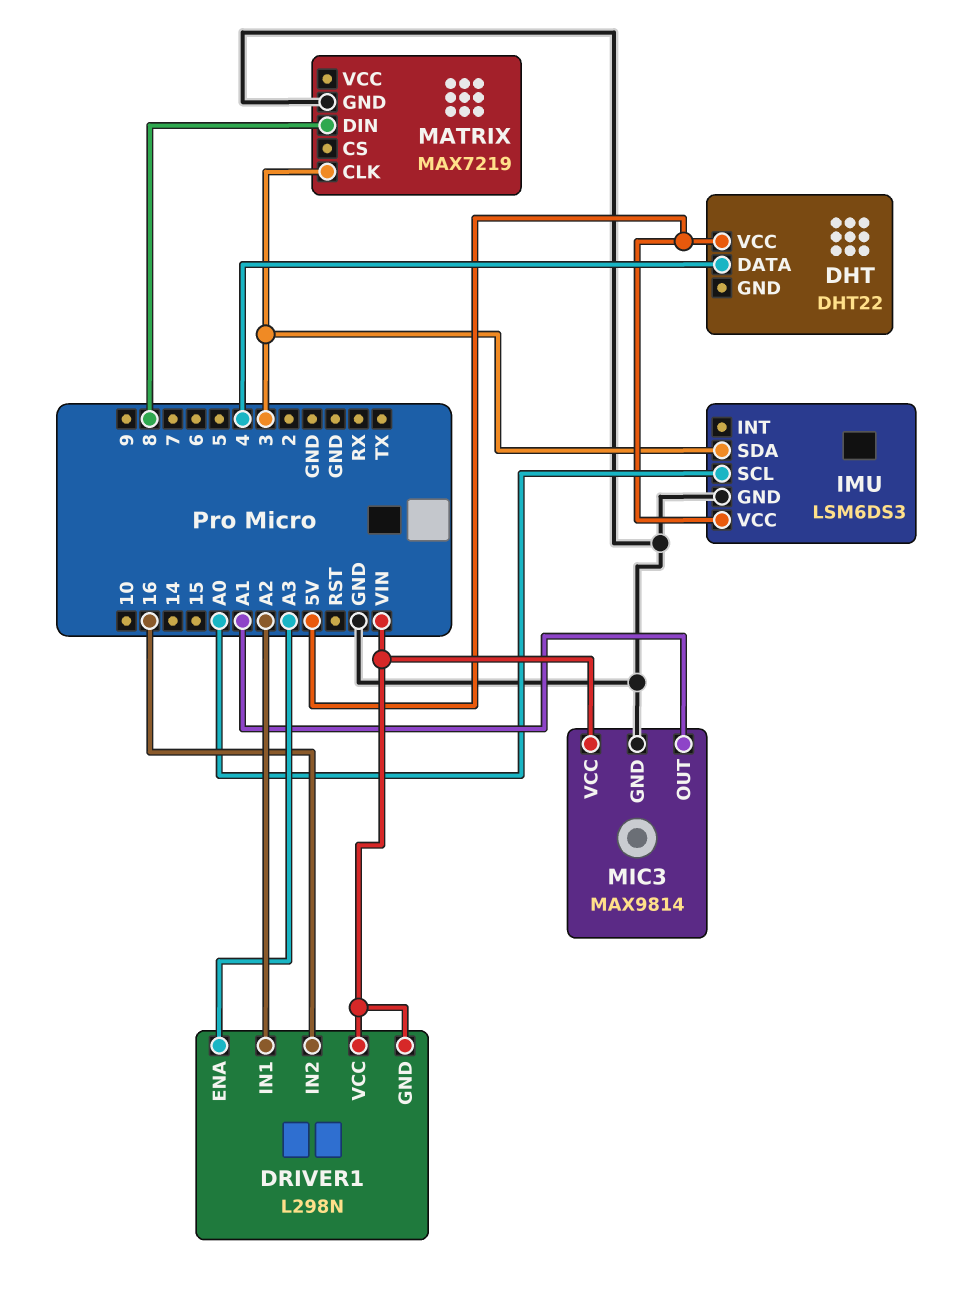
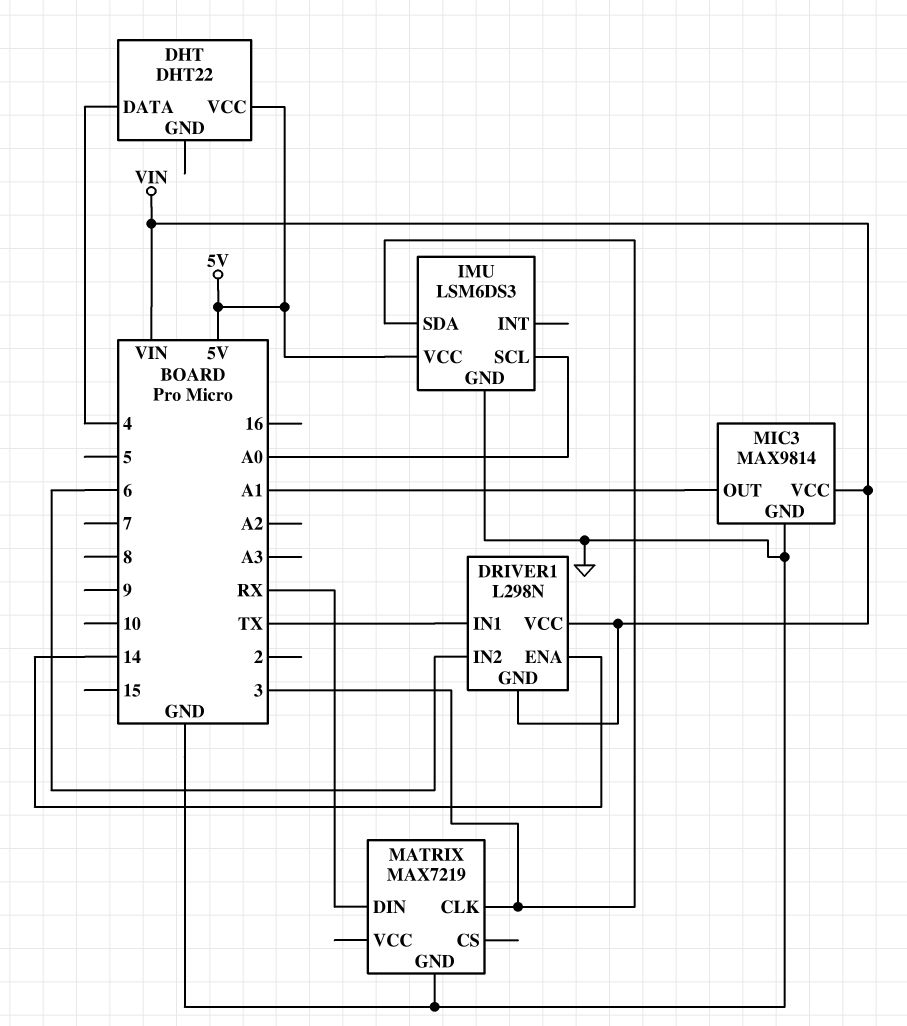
DRIVER1 pin ENA: A3 -> 14
DRIVER1 pin IN1: A2 -> TX
DRIVER1 pin IN2: 16 -> 6
MATRIX pin DIN: 8 -> RX

